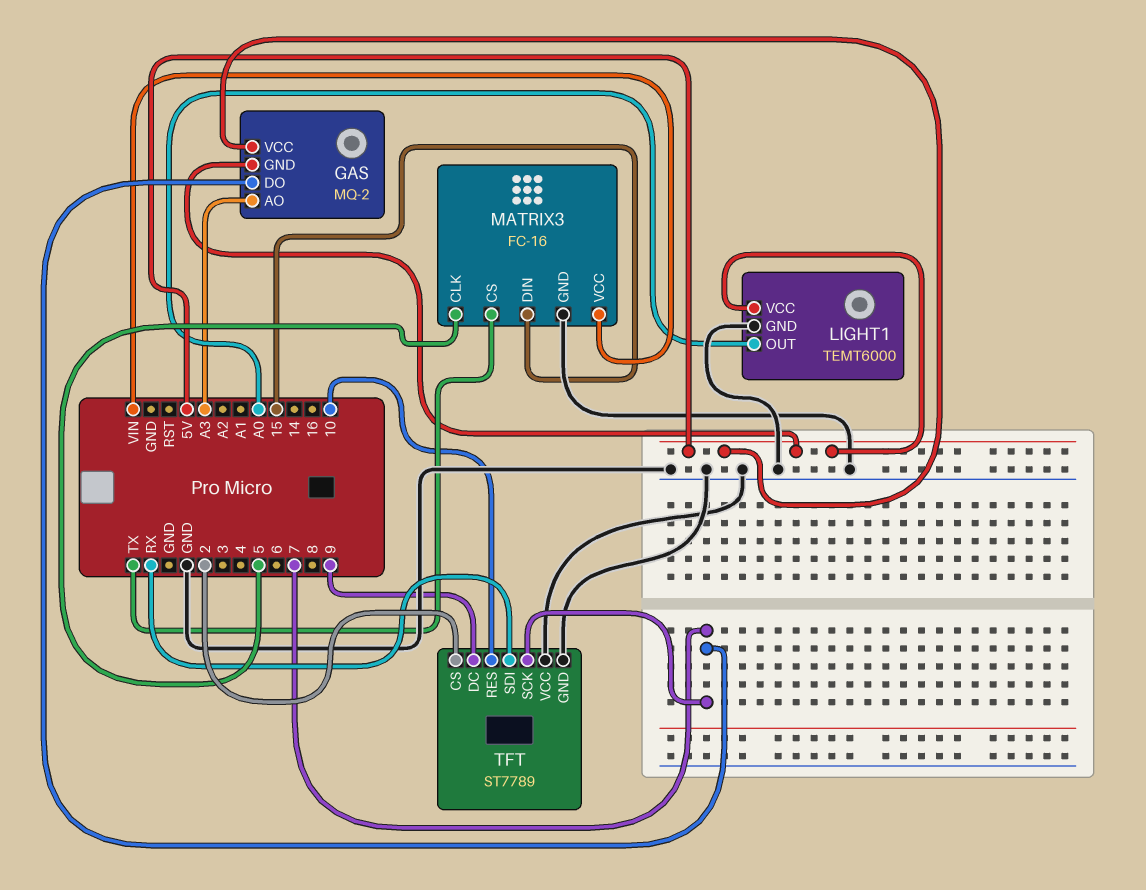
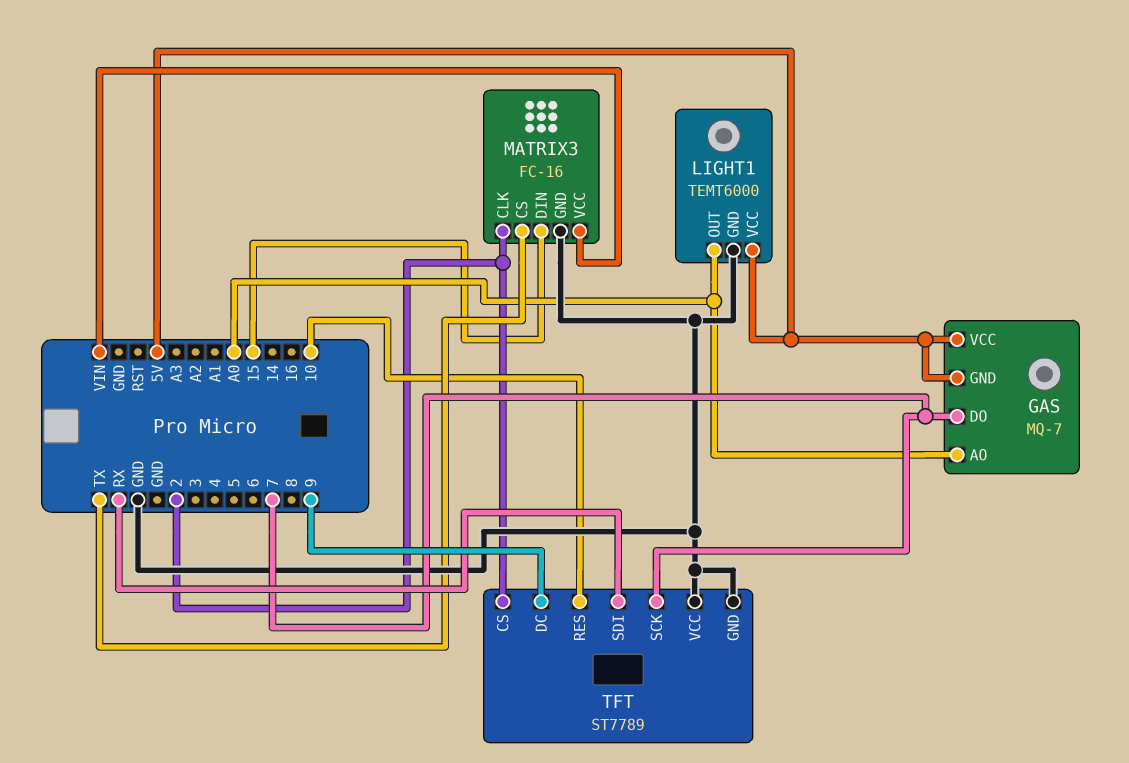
GAS: MQ-2 -> MQ-7
GAS pin AO: A3 -> A0
MATRIX3 pin CLK: 5 -> 2

